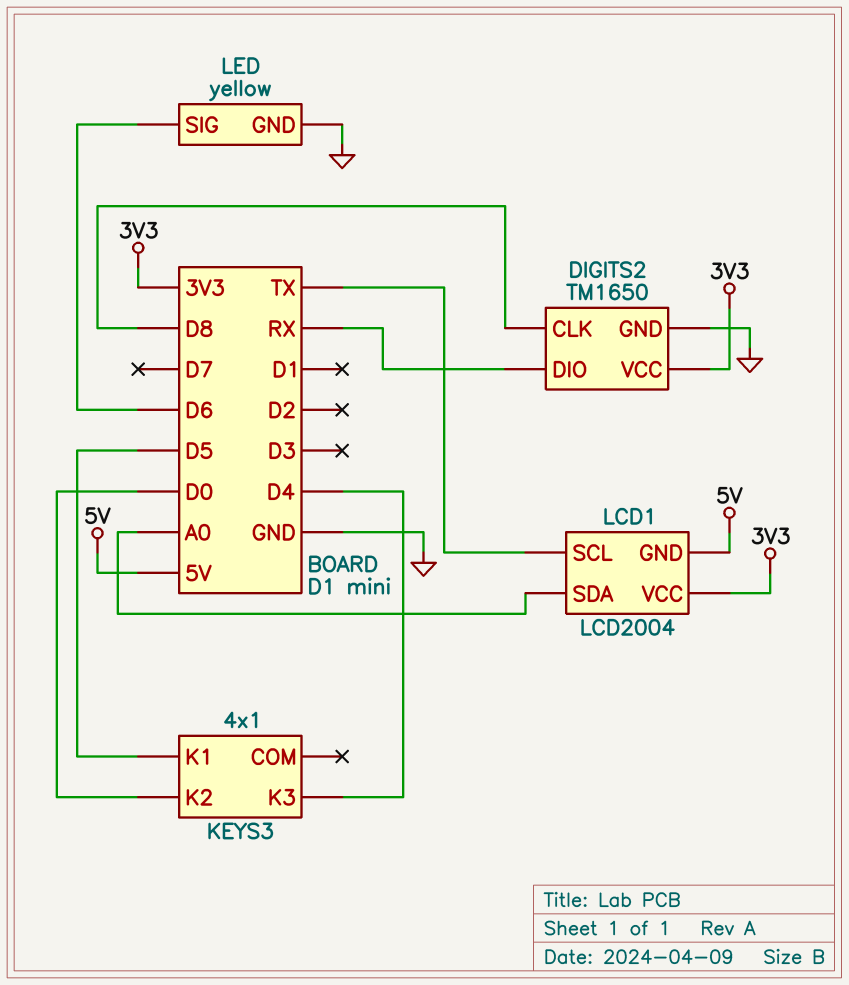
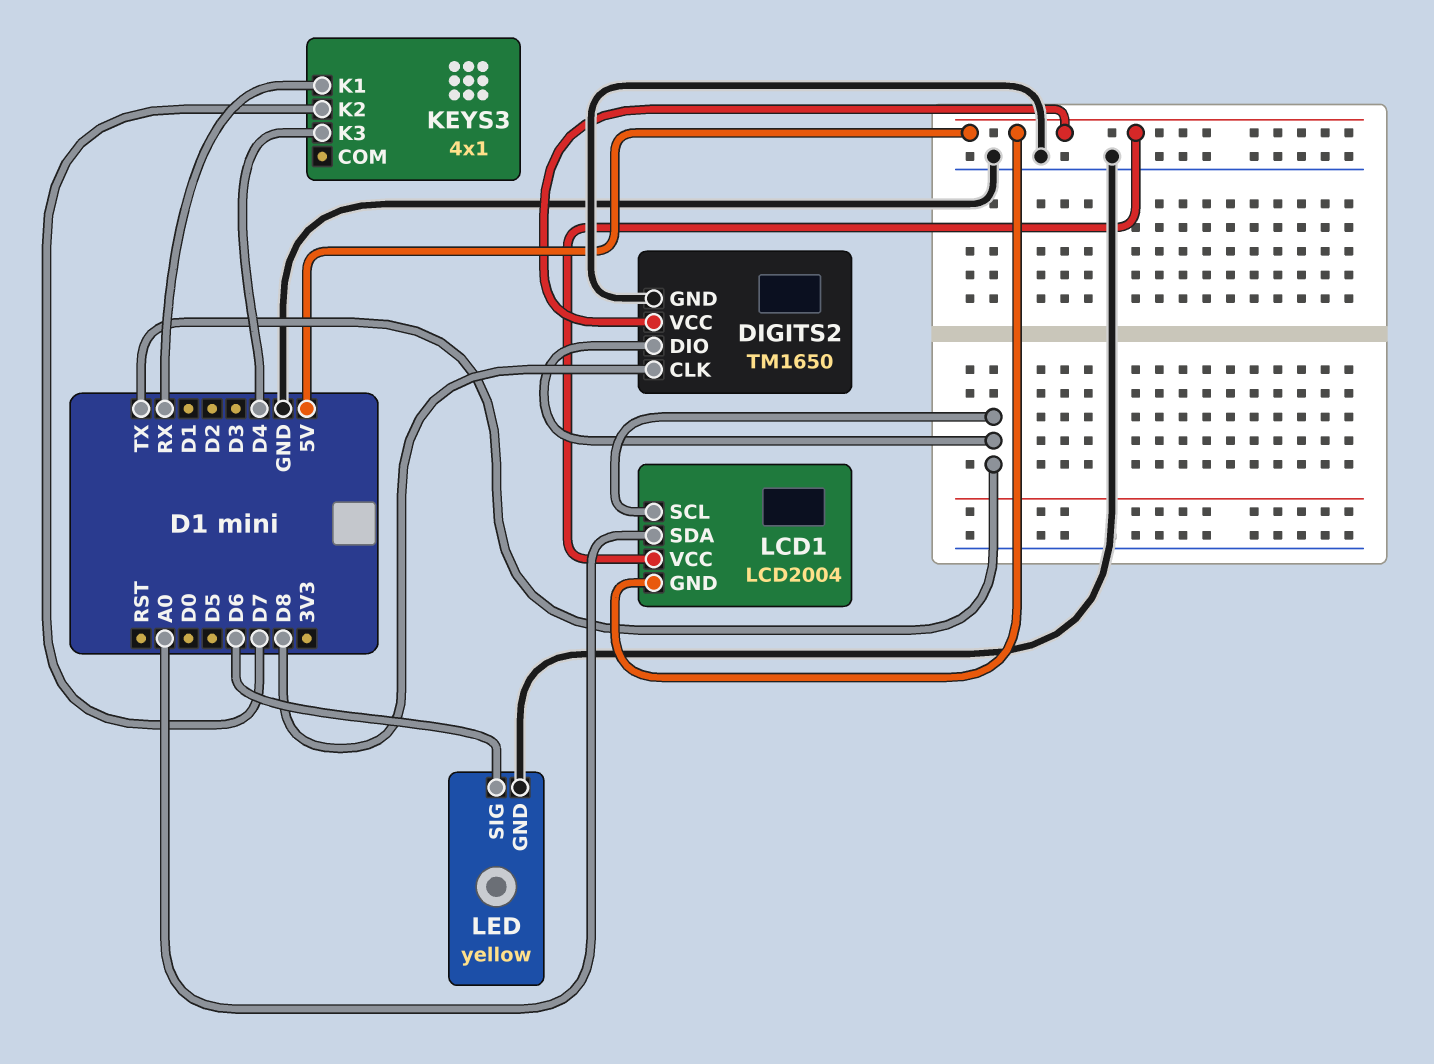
DIGITS2 pin DIO: RX -> TX
DIGITS2 pin VCC: 3V3 -> 5V
KEYS3 pin K1: D5 -> RX
KEYS3 pin K2: D0 -> D7
LCD1 pin VCC: 3V3 -> 5V

